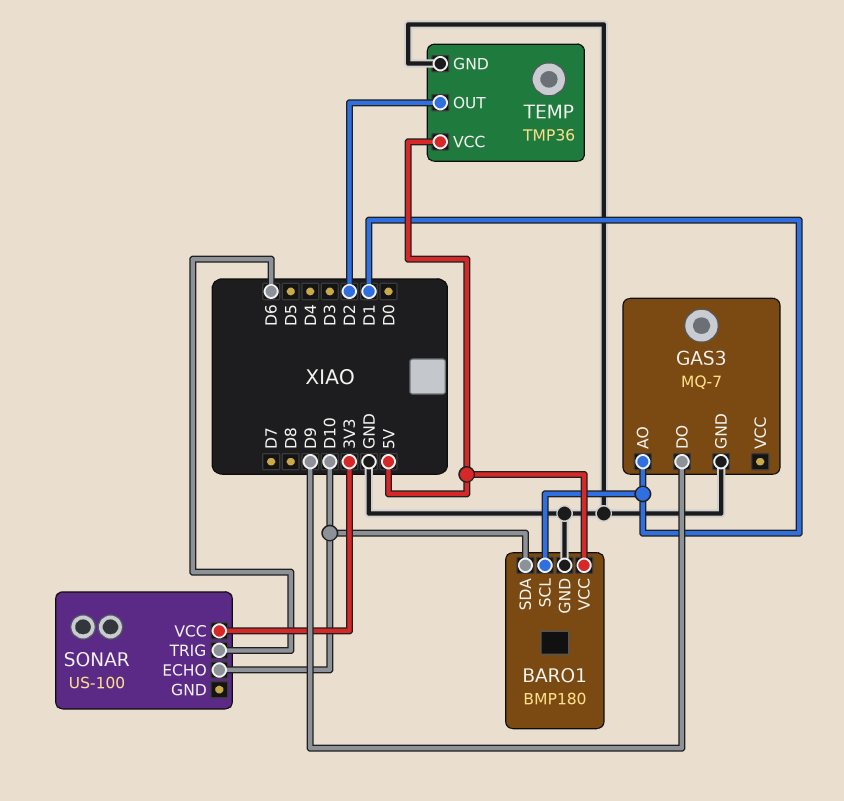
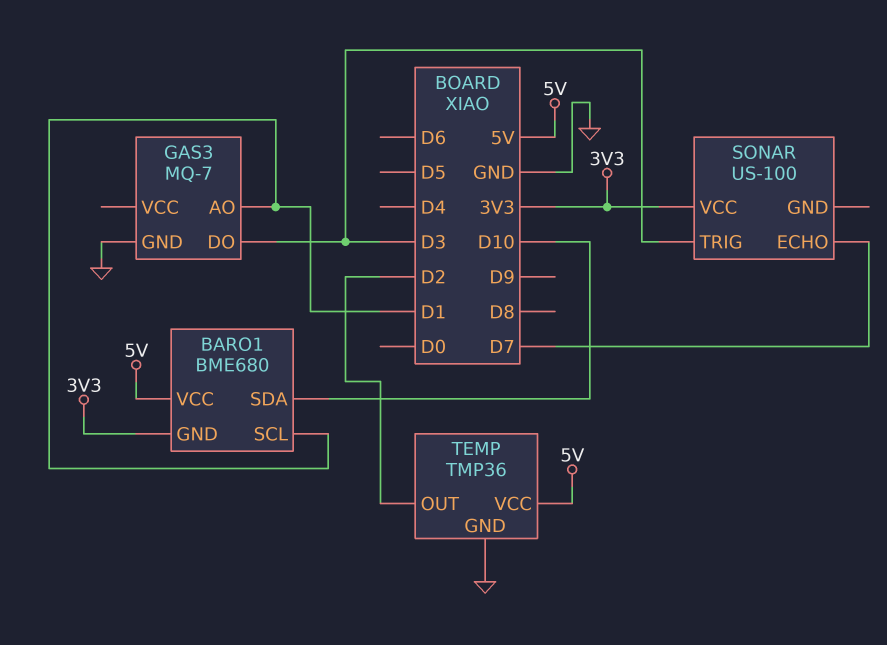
BARO1: BMP180 -> BME680
BARO1 pin GND: GND -> 3V3
GAS3 pin DO: D9 -> D3
SONAR pin ECHO: D10 -> D7
SONAR pin TRIG: D6 -> D3

